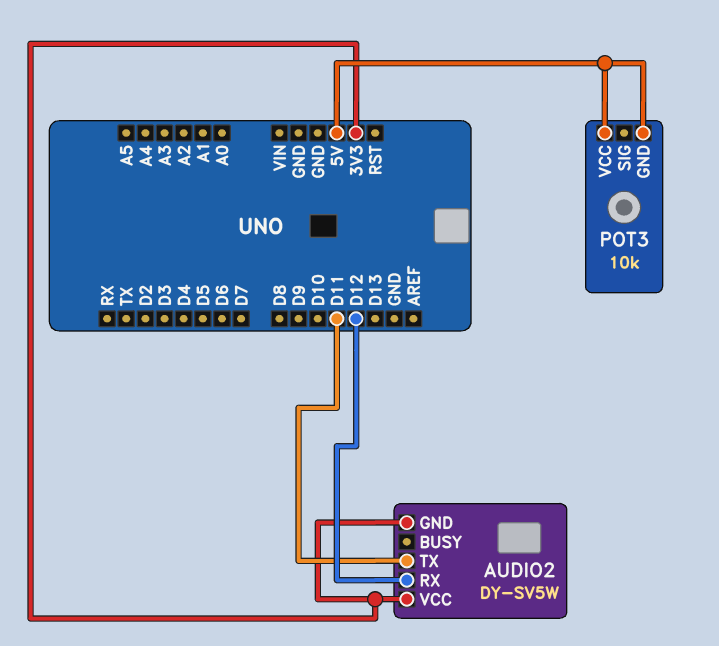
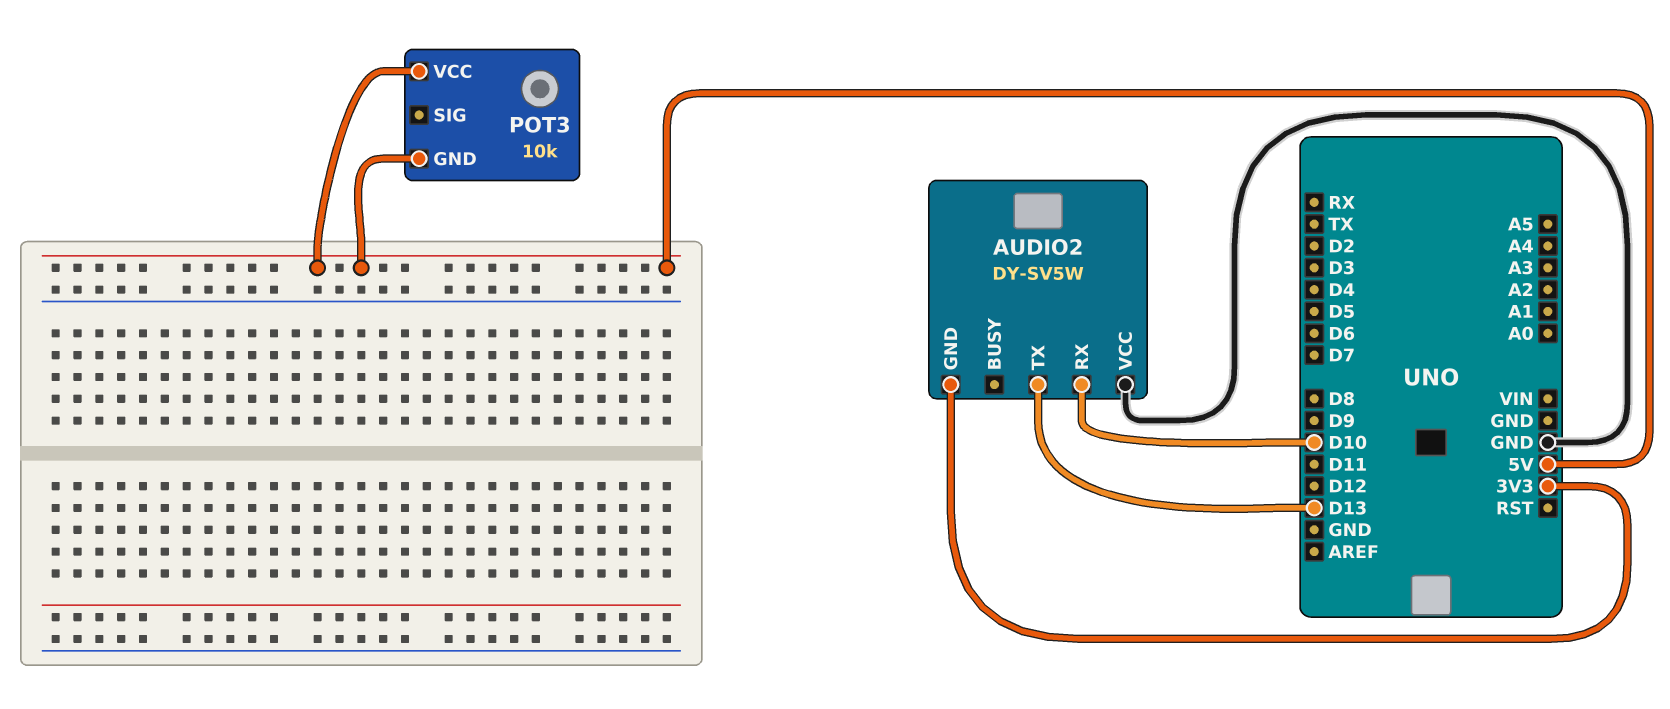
AUDIO2 pin RX: D12 -> D10
AUDIO2 pin TX: D11 -> D13
AUDIO2 pin VCC: 3V3 -> GND

